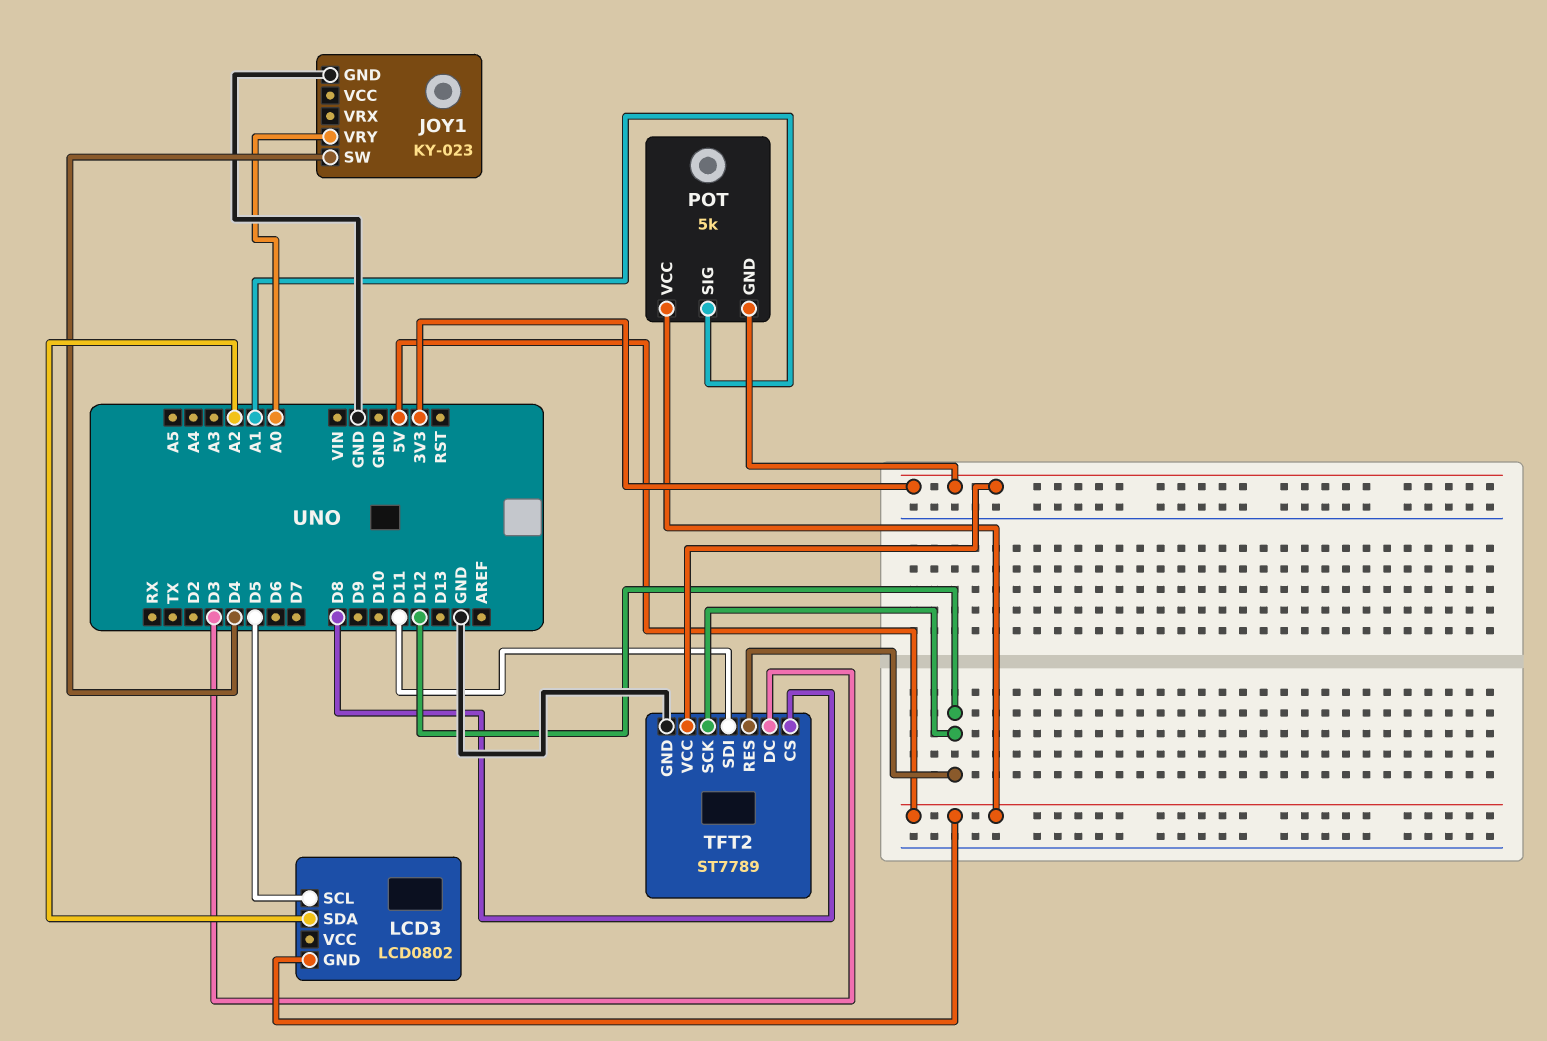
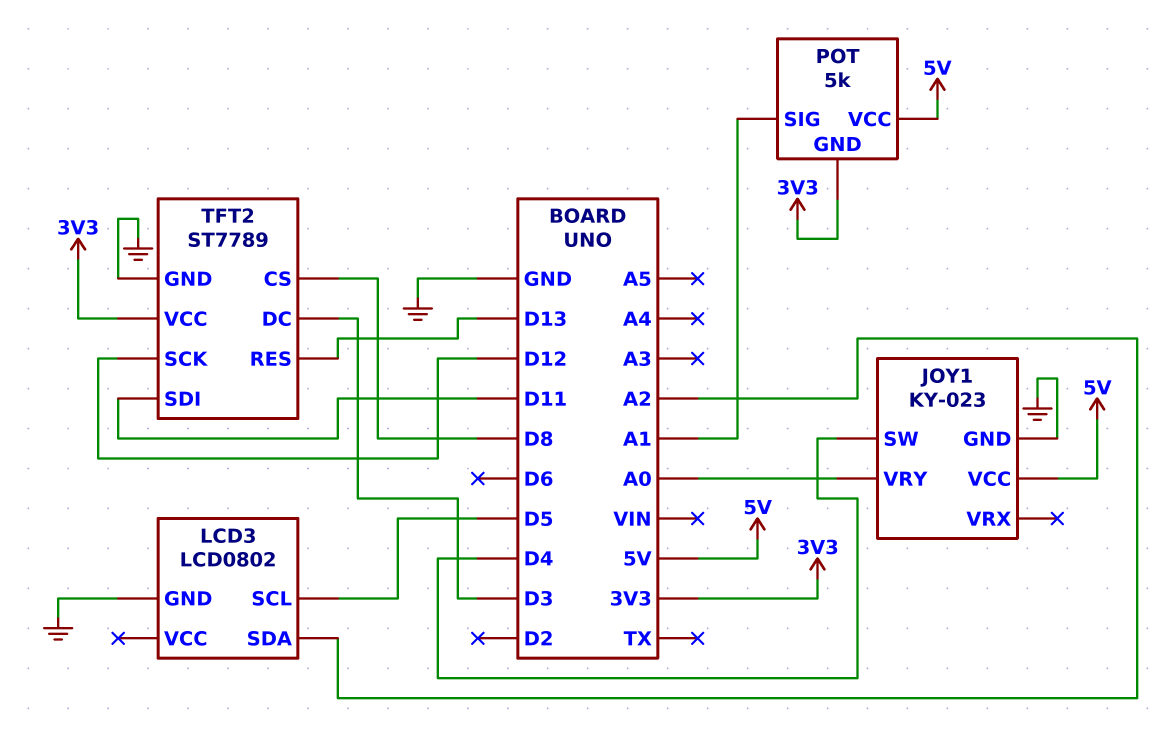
JOY1 pin VCC: none -> 5V
LCD3 pin GND: 5V -> GND
TFT2 pin RES: D12 -> D13

